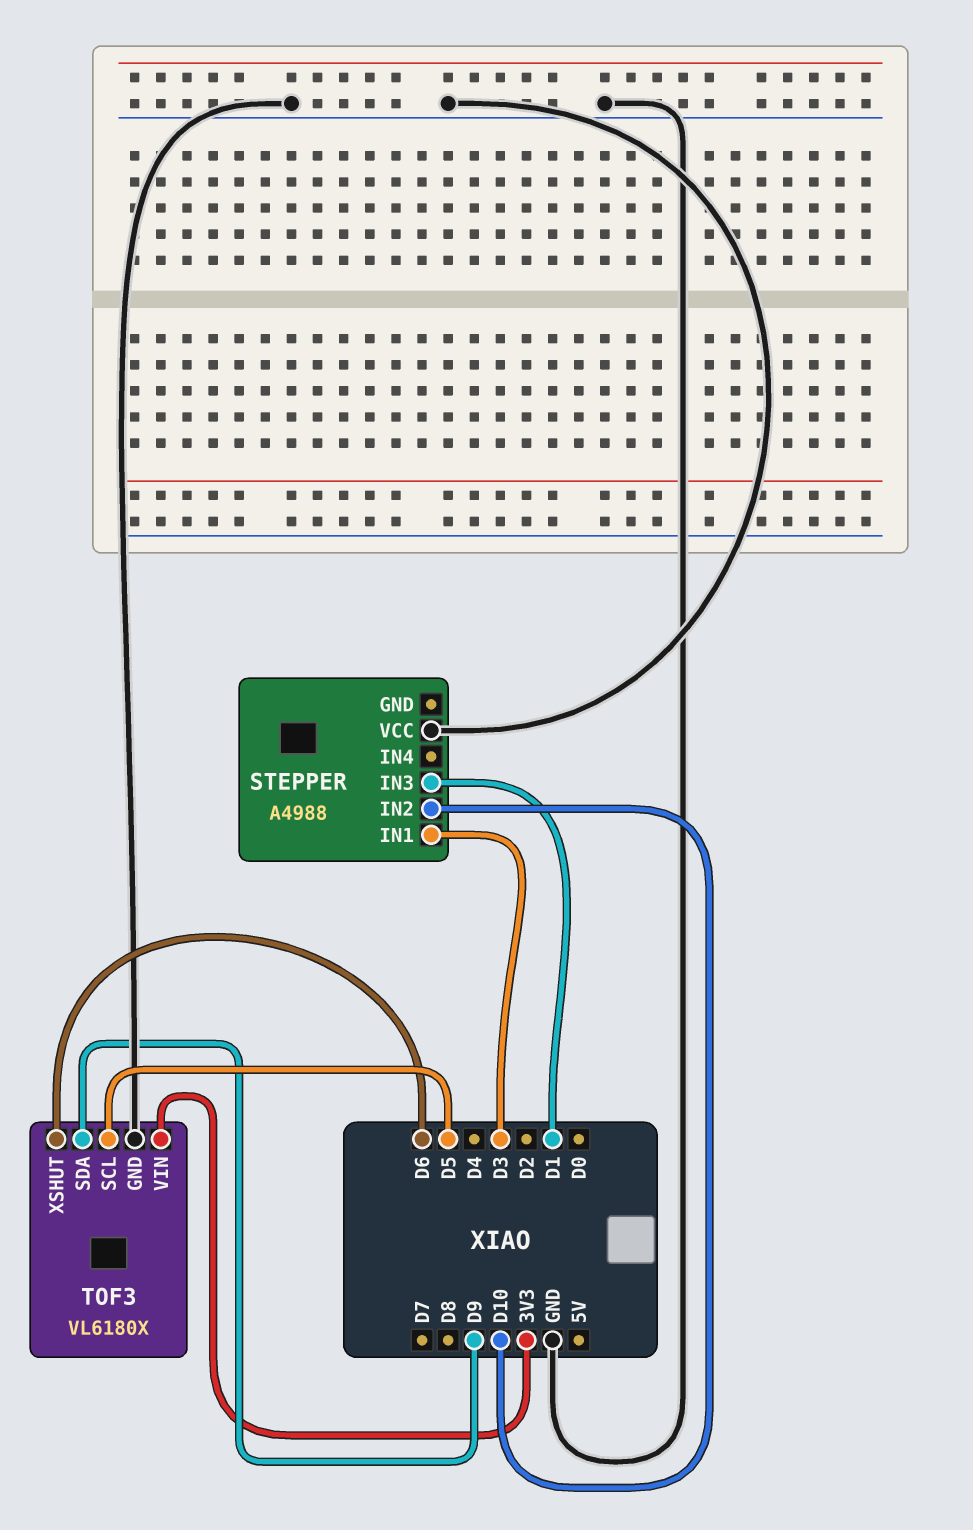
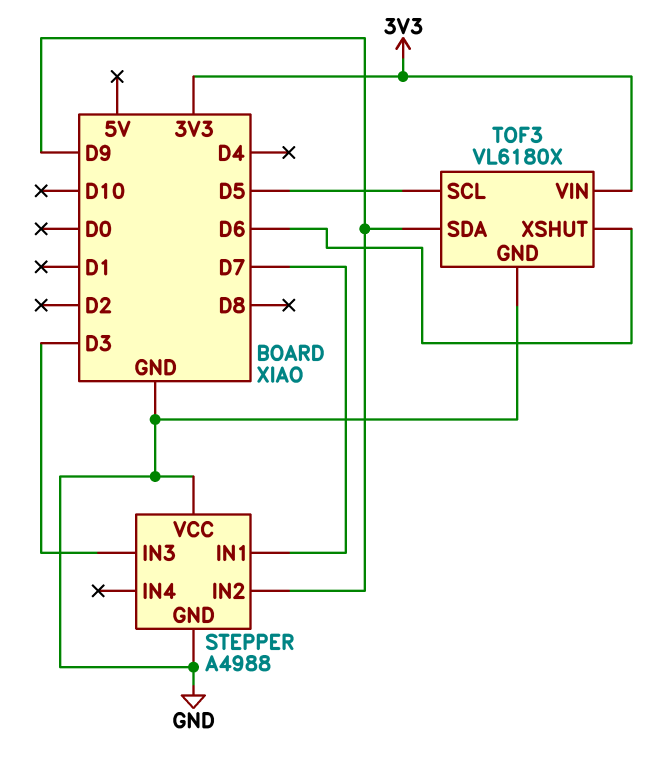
STEPPER pin GND: none -> GND
STEPPER pin IN1: D3 -> D7
STEPPER pin IN2: D10 -> D9
STEPPER pin IN3: D1 -> D3

